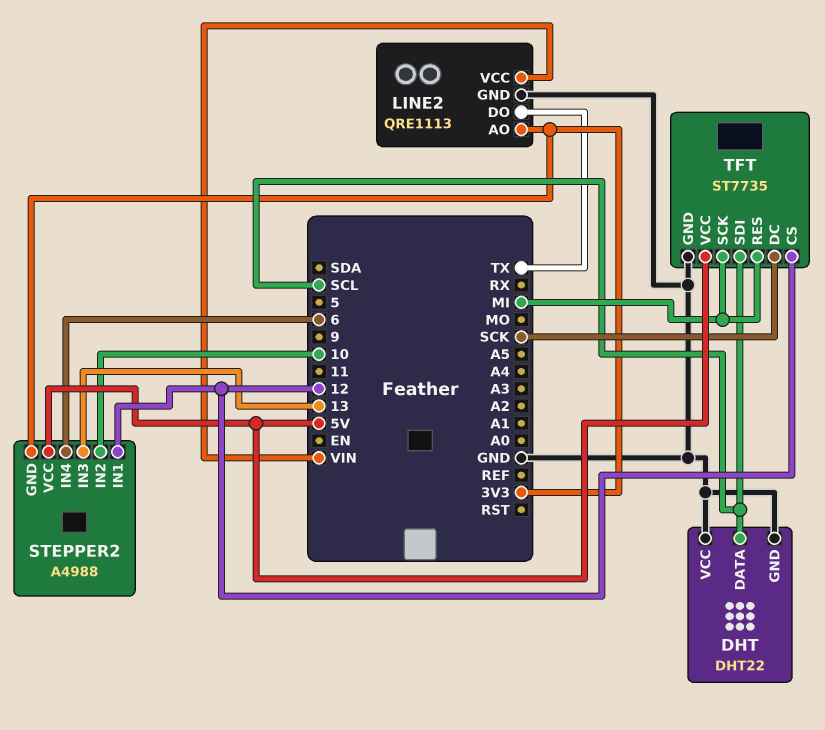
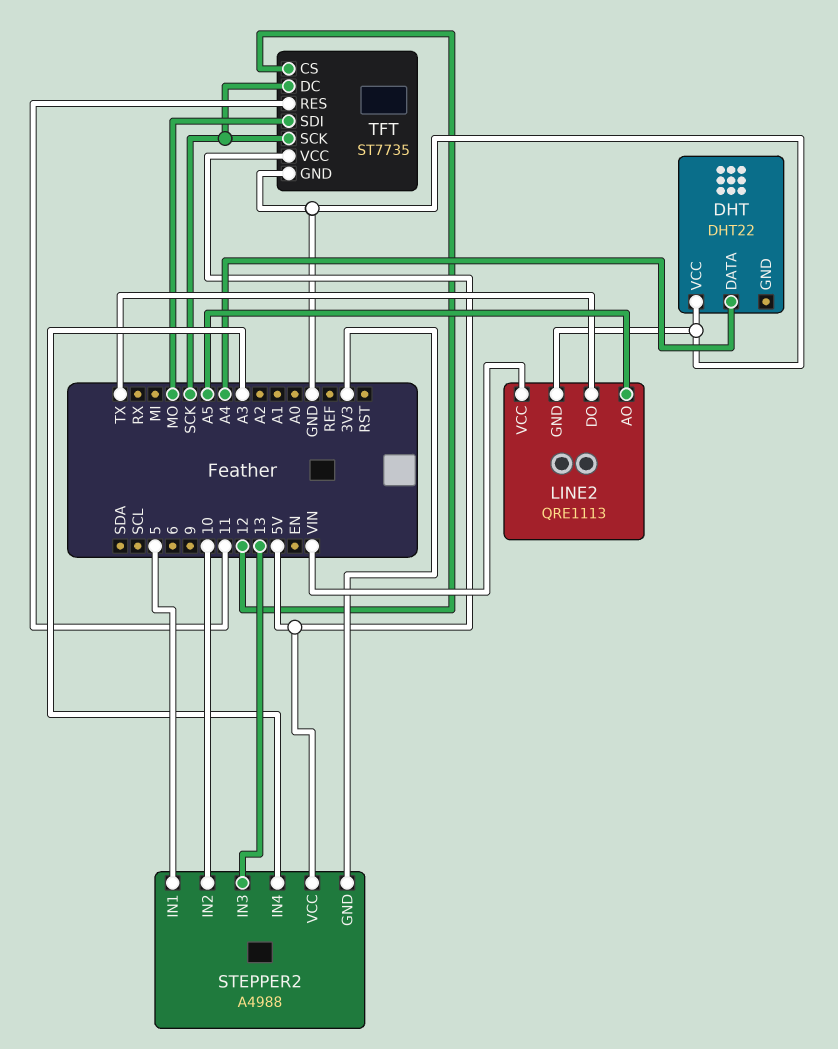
DHT pin DATA: SCL -> A4
DHT pin GND: GND -> none
LINE2 pin AO: 3V3 -> A5
STEPPER2 pin IN1: 12 -> 5
STEPPER2 pin IN4: 6 -> A3
TFT pin RES: MI -> 11
TFT pin SCK: MI -> SCK
TFT pin SDI: SCL -> MO

